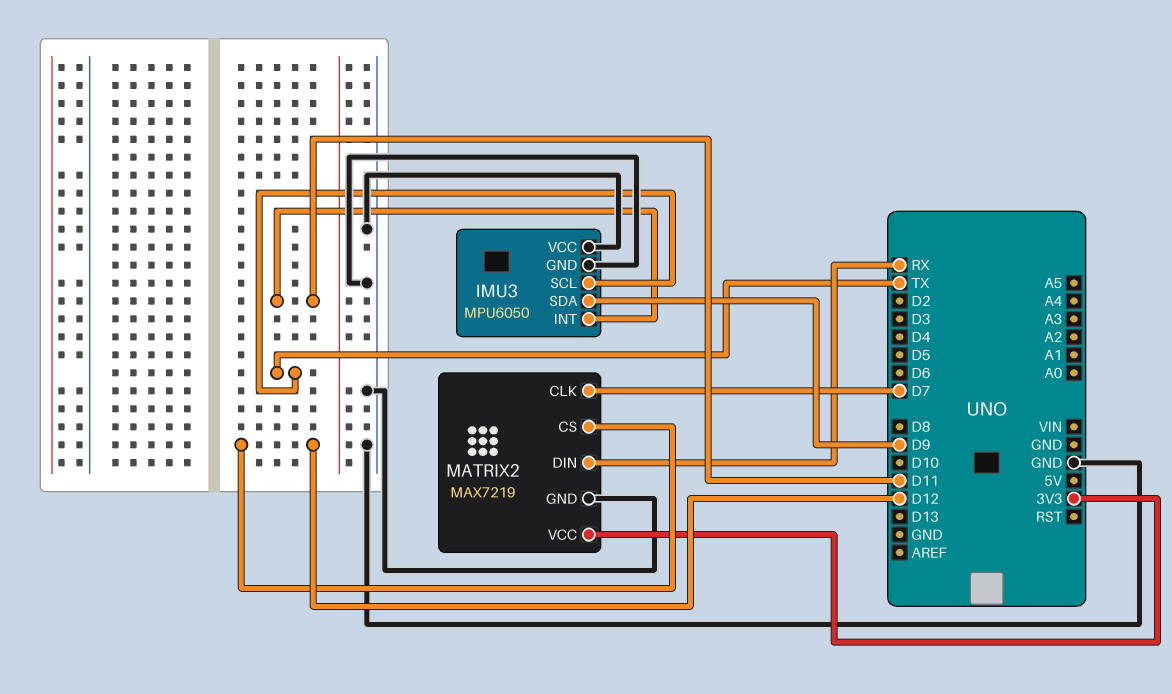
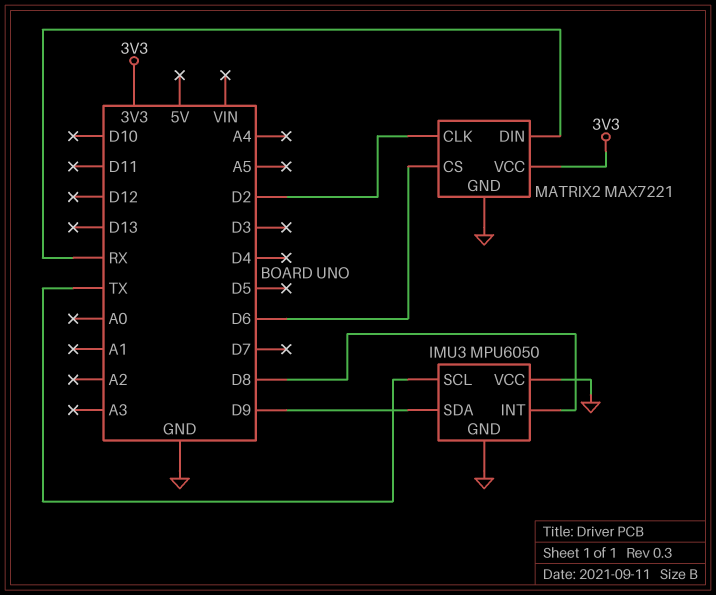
IMU3 pin INT: D11 -> D8
MATRIX2: MAX7219 -> MAX7221
MATRIX2 pin CLK: D7 -> D2
MATRIX2 pin CS: D12 -> D6

